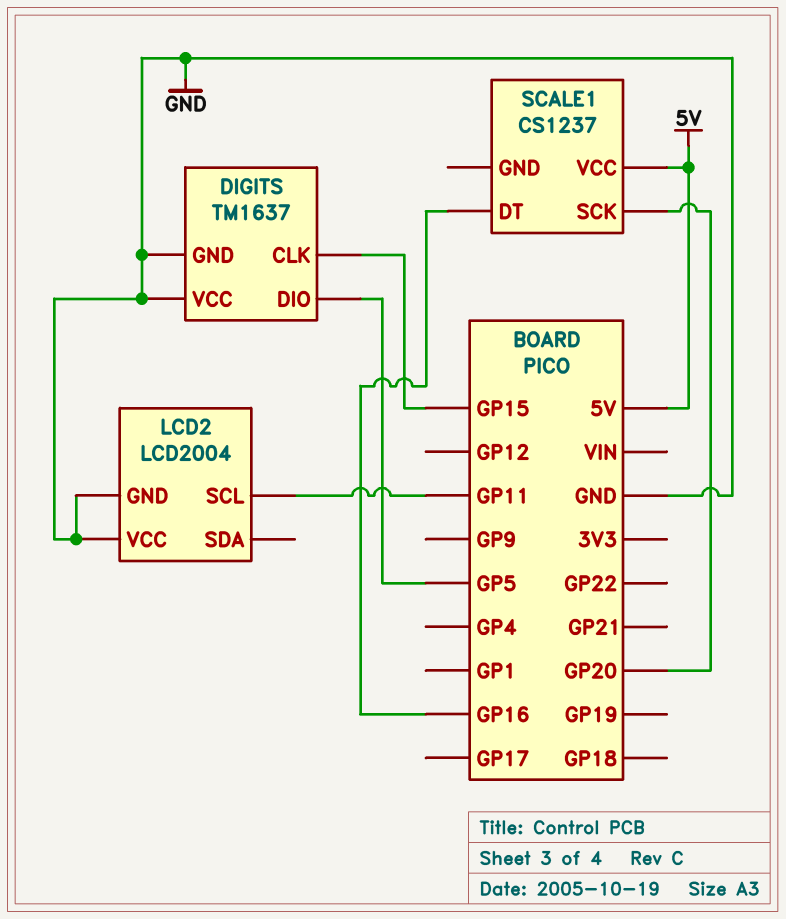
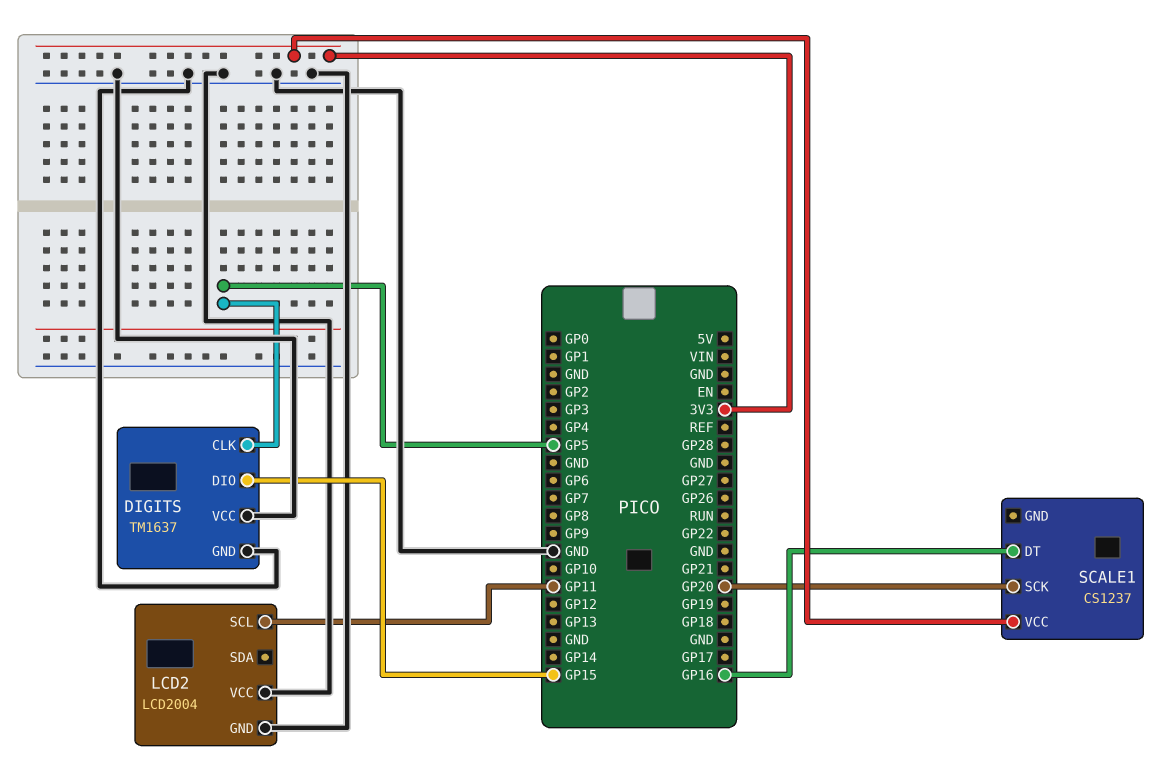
DIGITS pin CLK: GP15 -> GP5
DIGITS pin DIO: GP5 -> GP15
SCALE1 pin VCC: 5V -> 3V3

